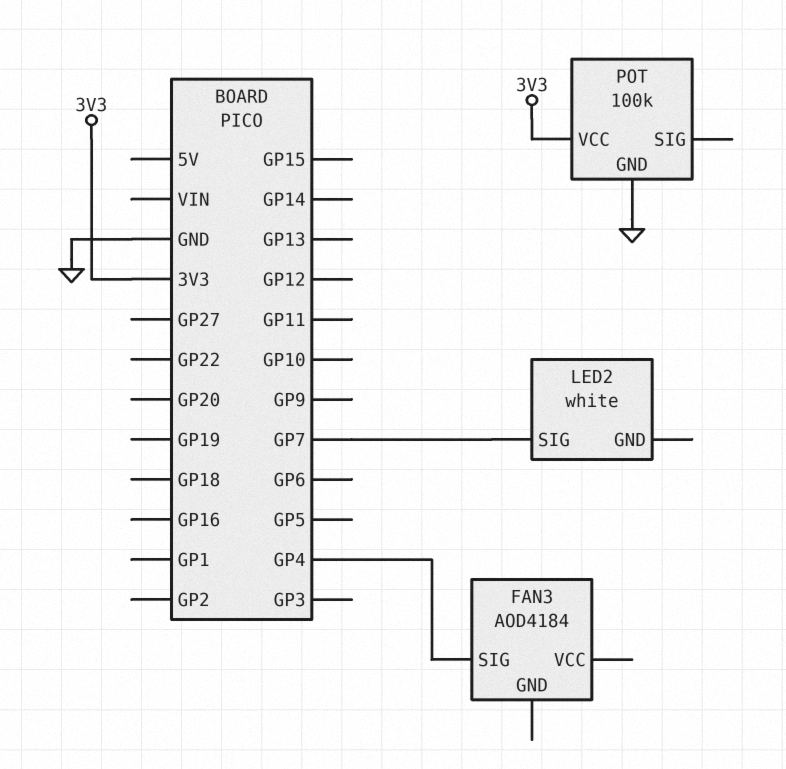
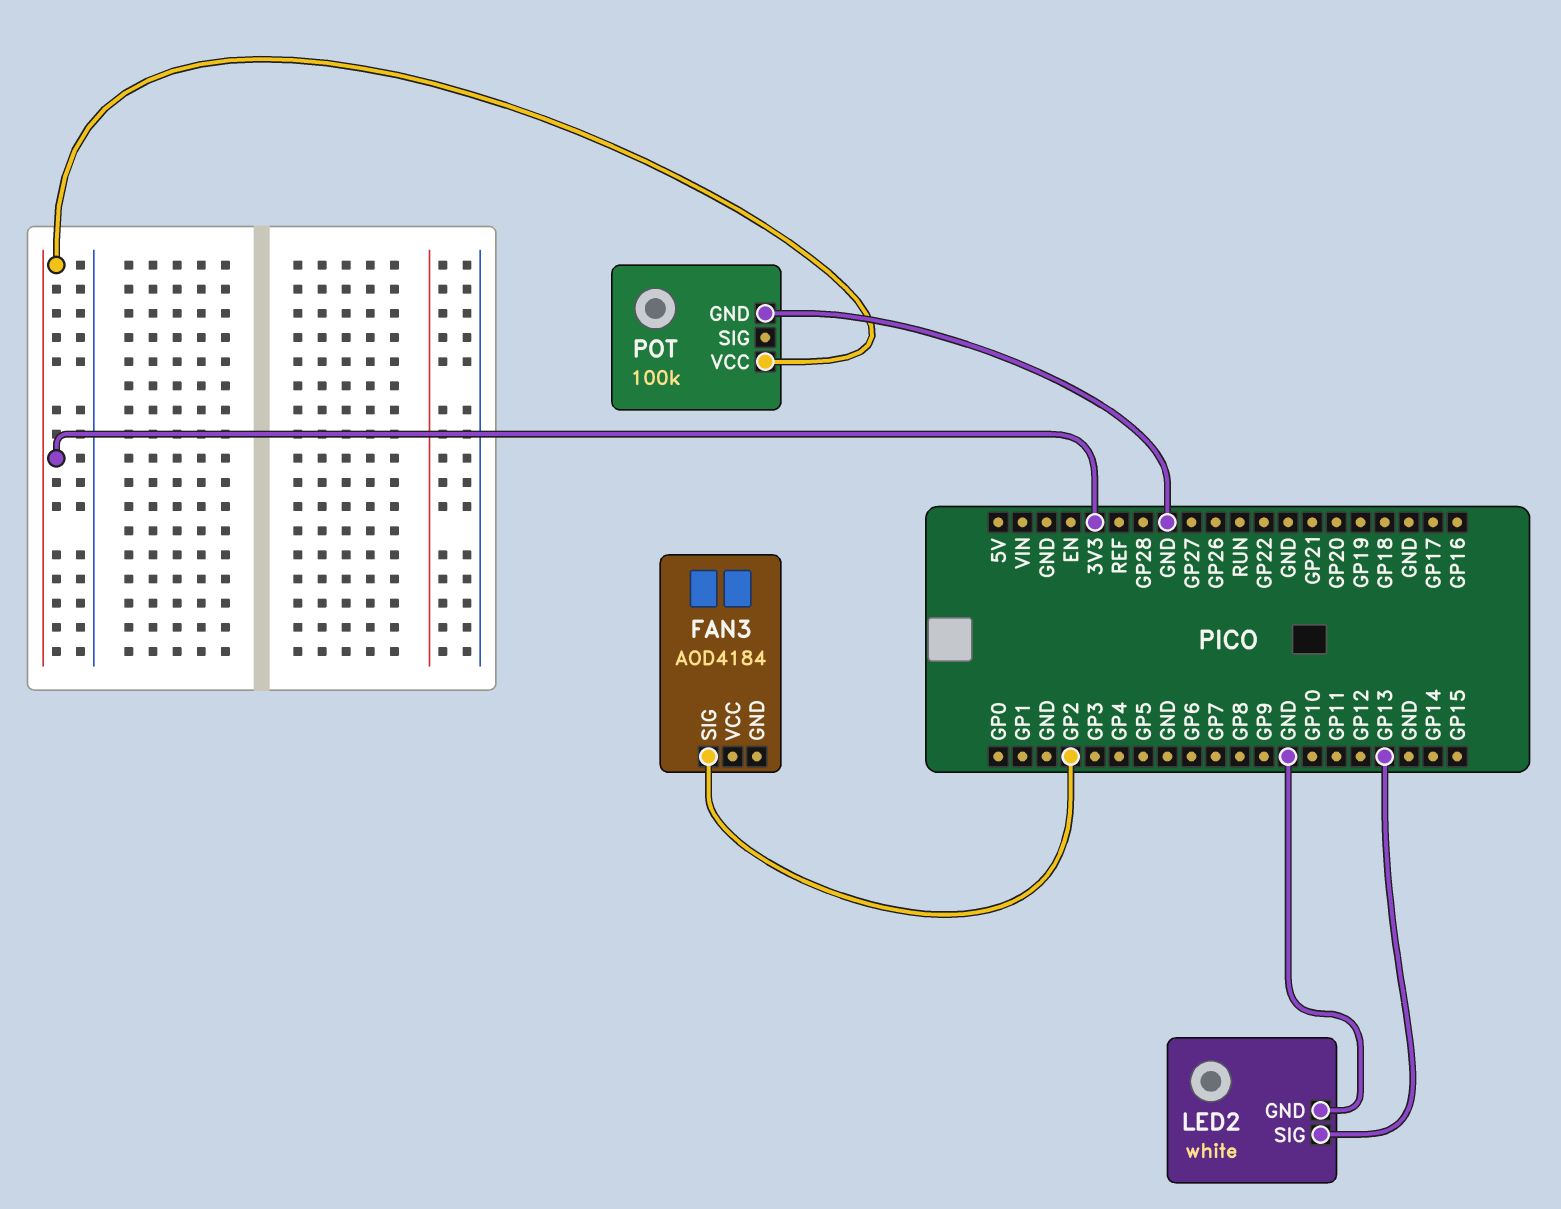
FAN3 pin SIG: GP4 -> GP2
LED2 pin GND: none -> GND
LED2 pin SIG: GP7 -> GP13

